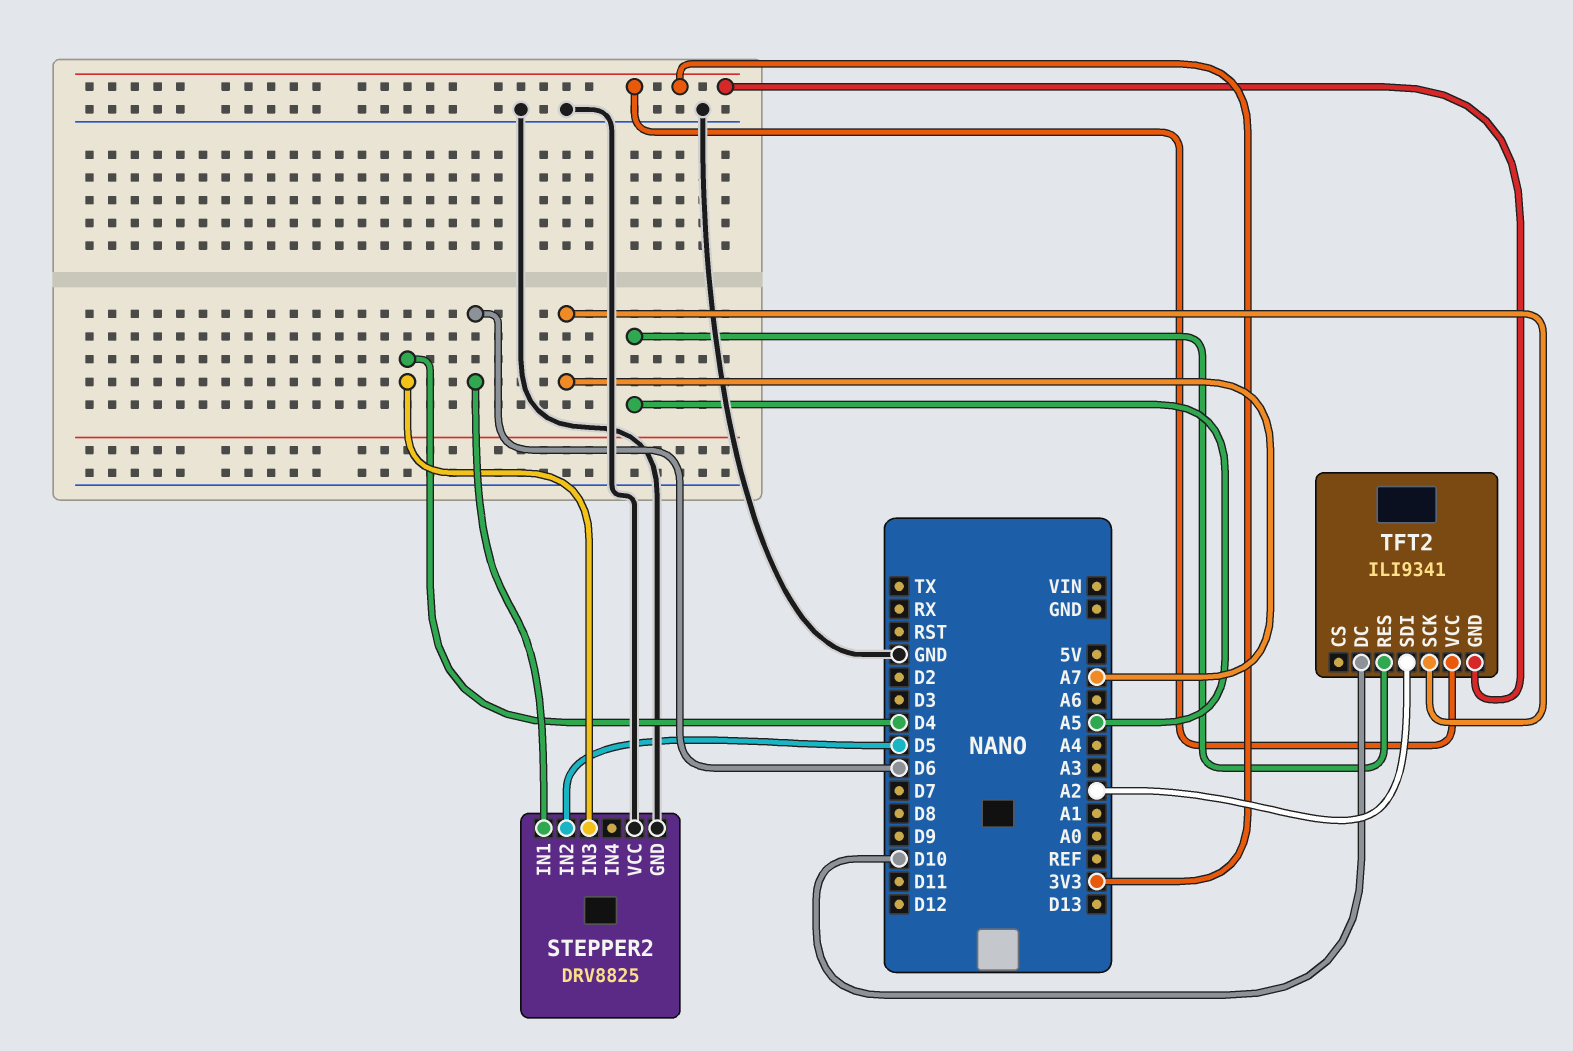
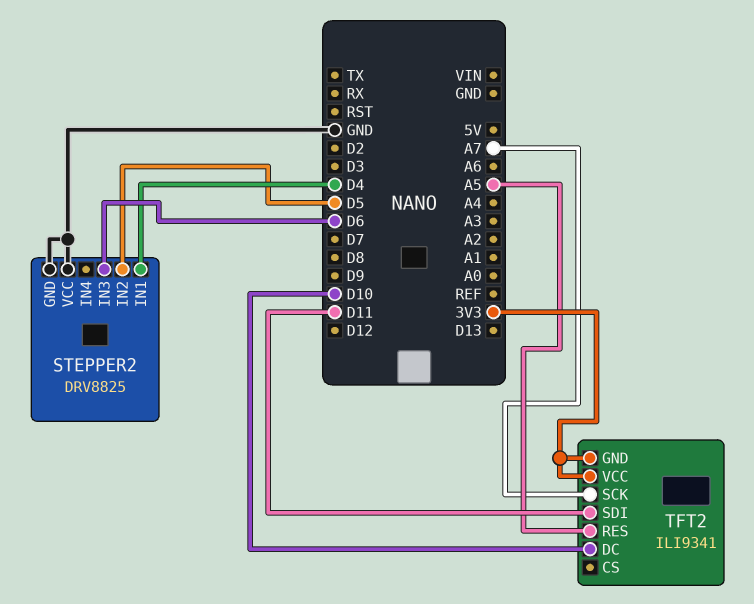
STEPPER2 pin IN1: D6 -> D4
STEPPER2 pin IN3: D4 -> D6
TFT2 pin SDI: A2 -> D11

